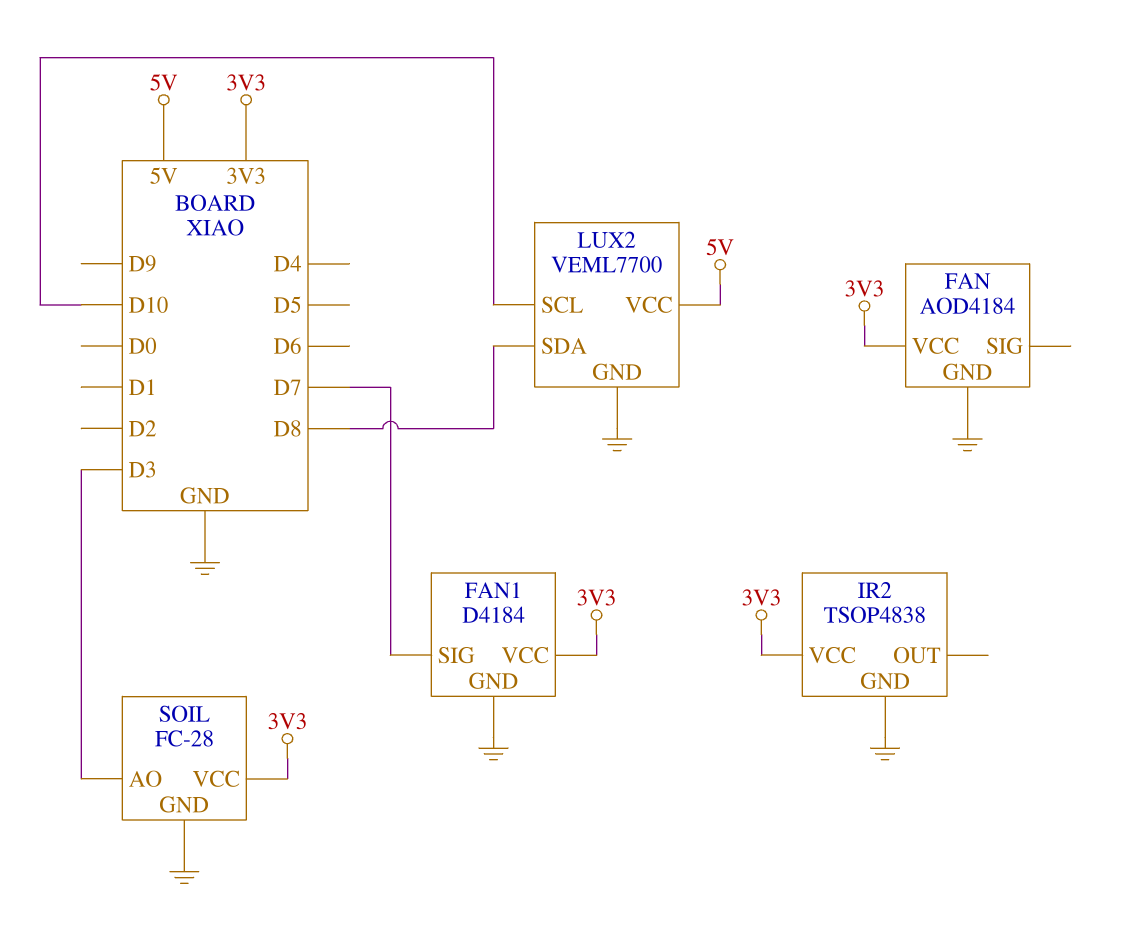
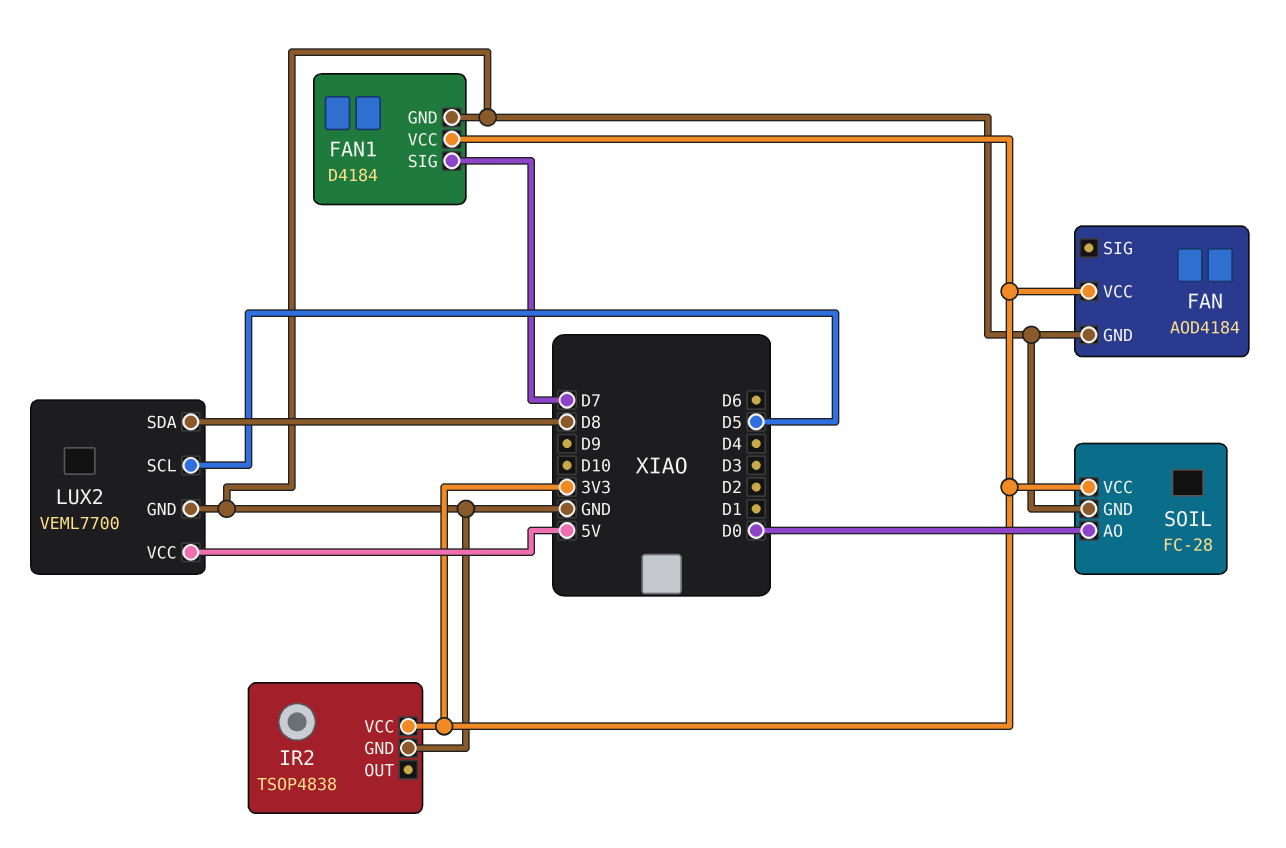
LUX2 pin SCL: D10 -> D5
SOIL pin AO: D3 -> D0

